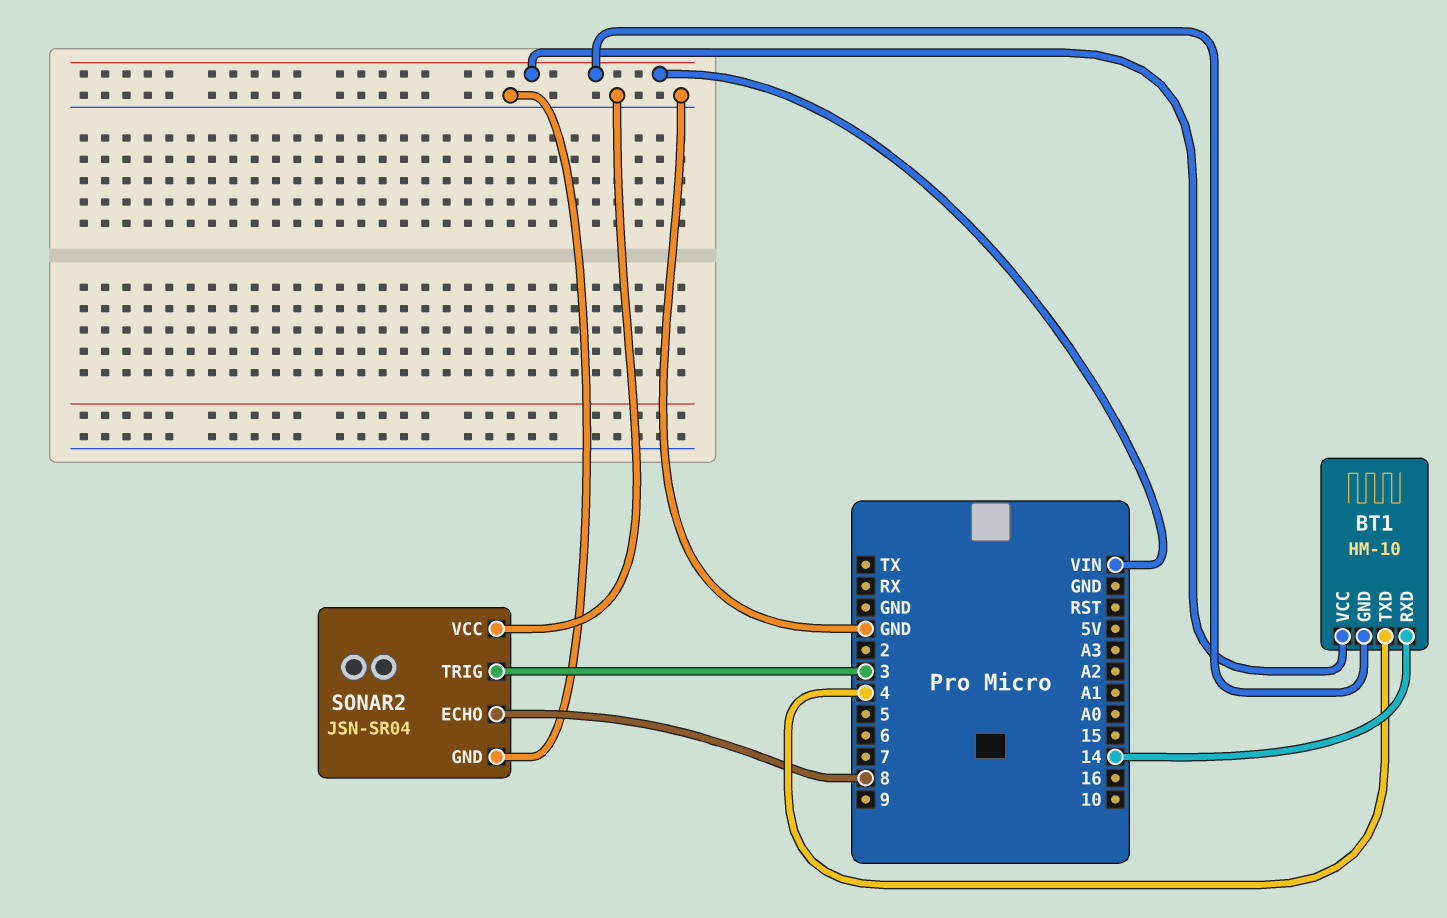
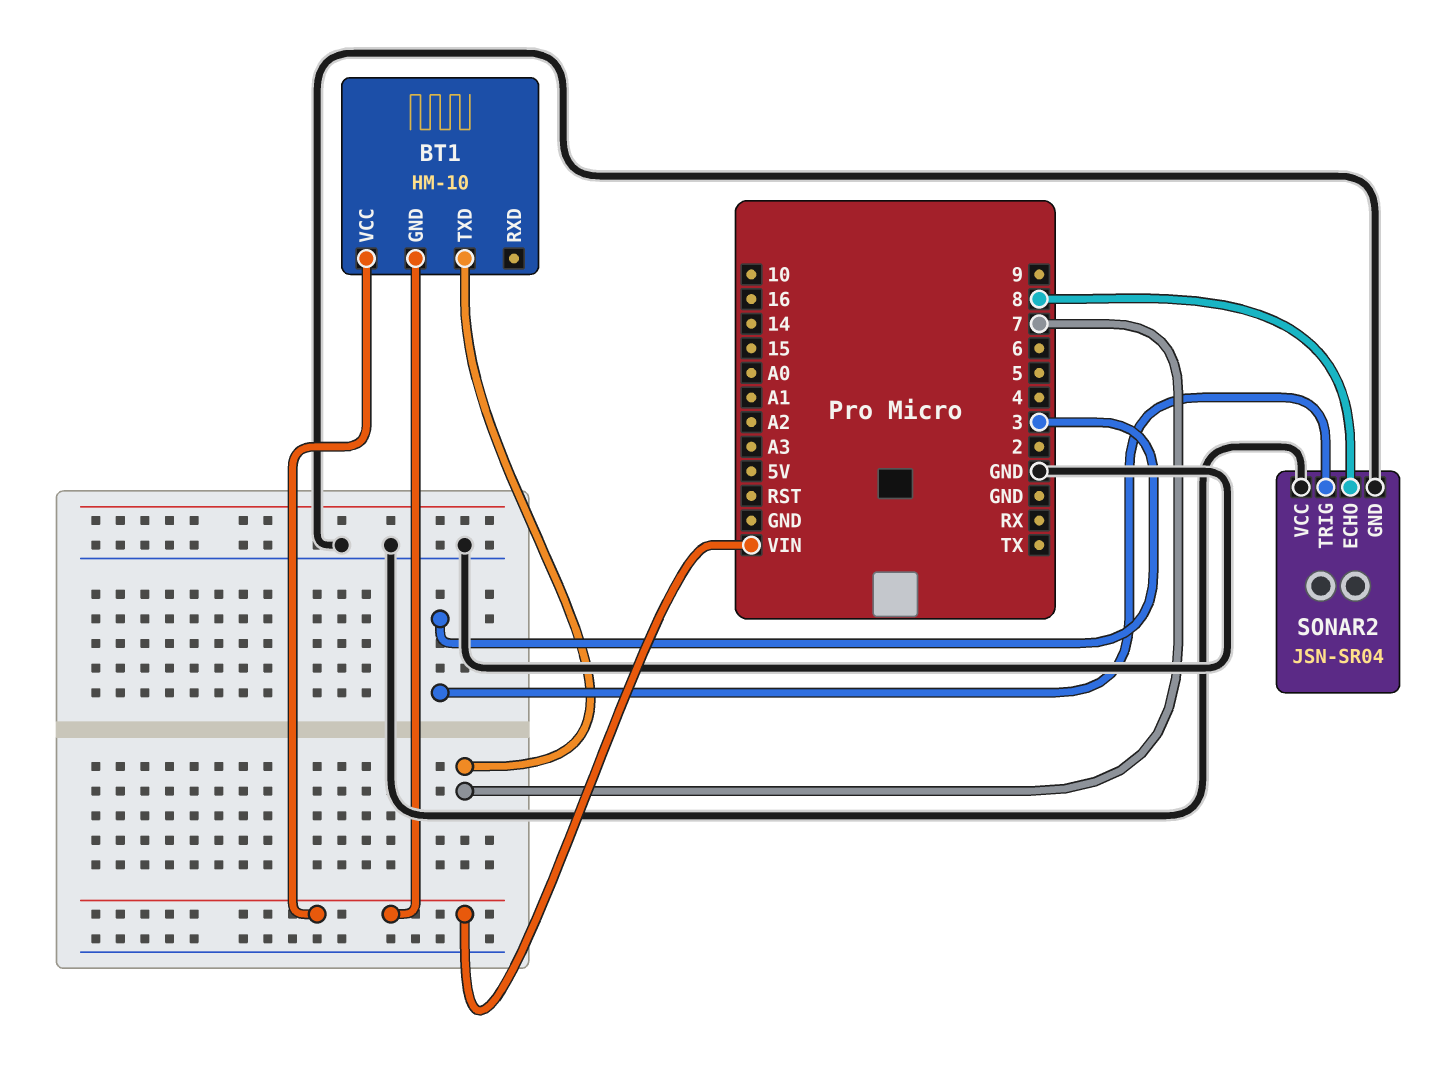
BT1 pin RXD: 14 -> none
BT1 pin TXD: 4 -> 7

